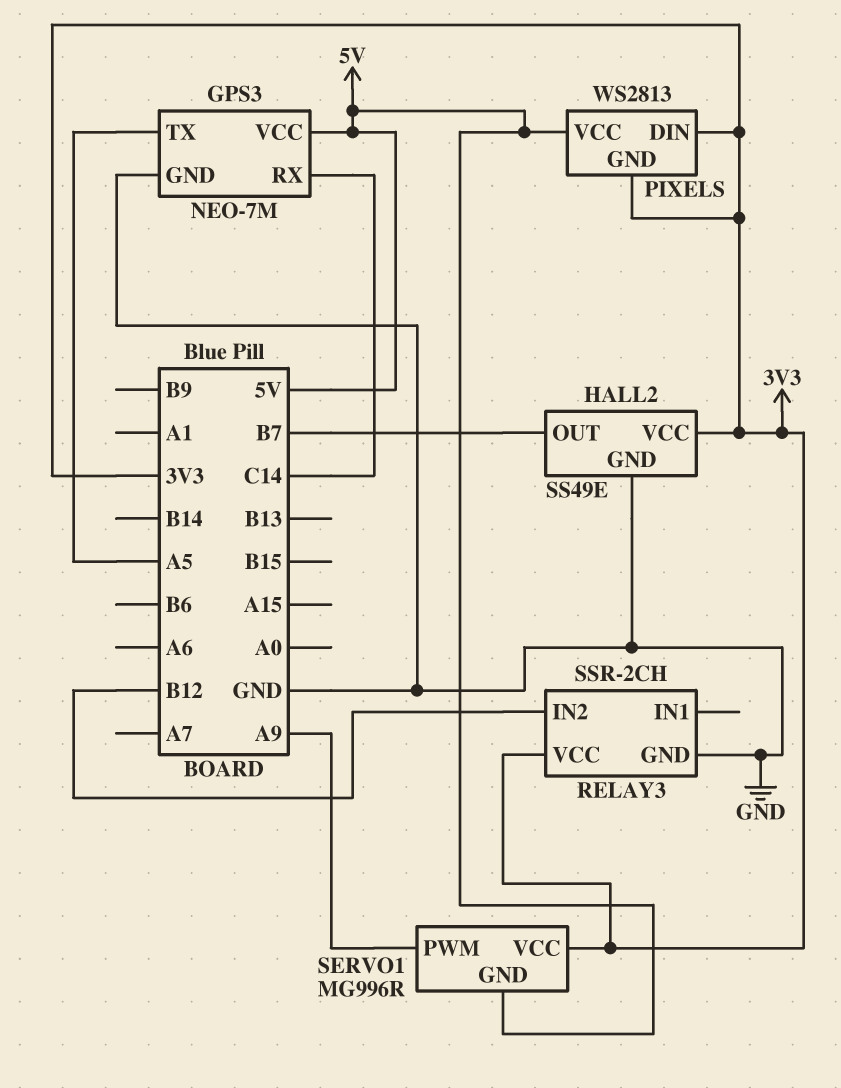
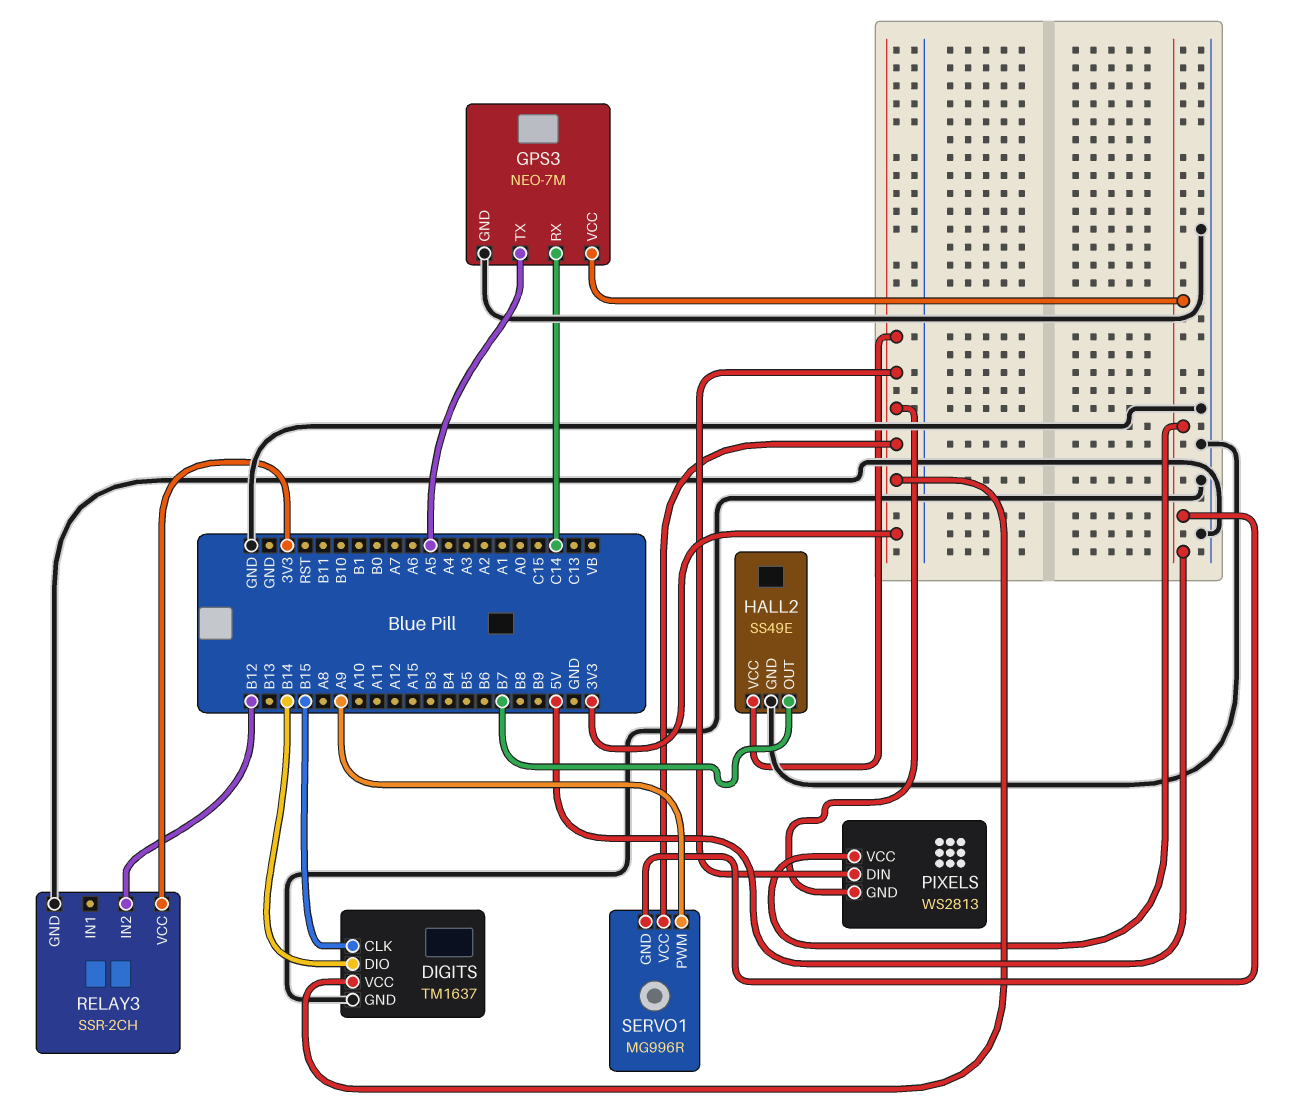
DIGITS: none -> TM1637
DIGITS pin CLK: none -> B15
DIGITS pin DIO: none -> B14
DIGITS pin GND: none -> GND
DIGITS pin VCC: none -> 3V3

